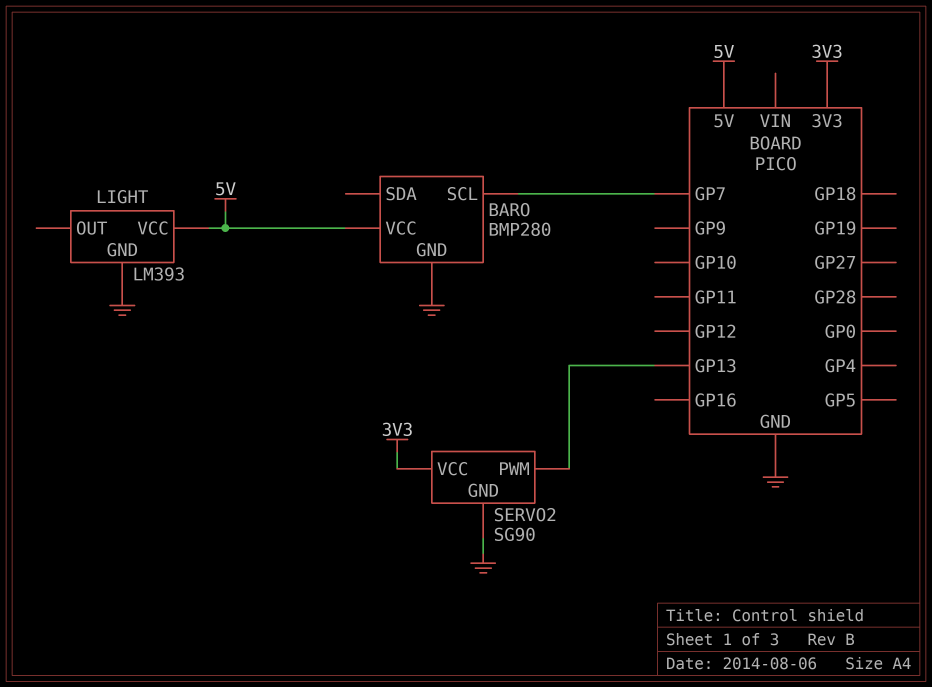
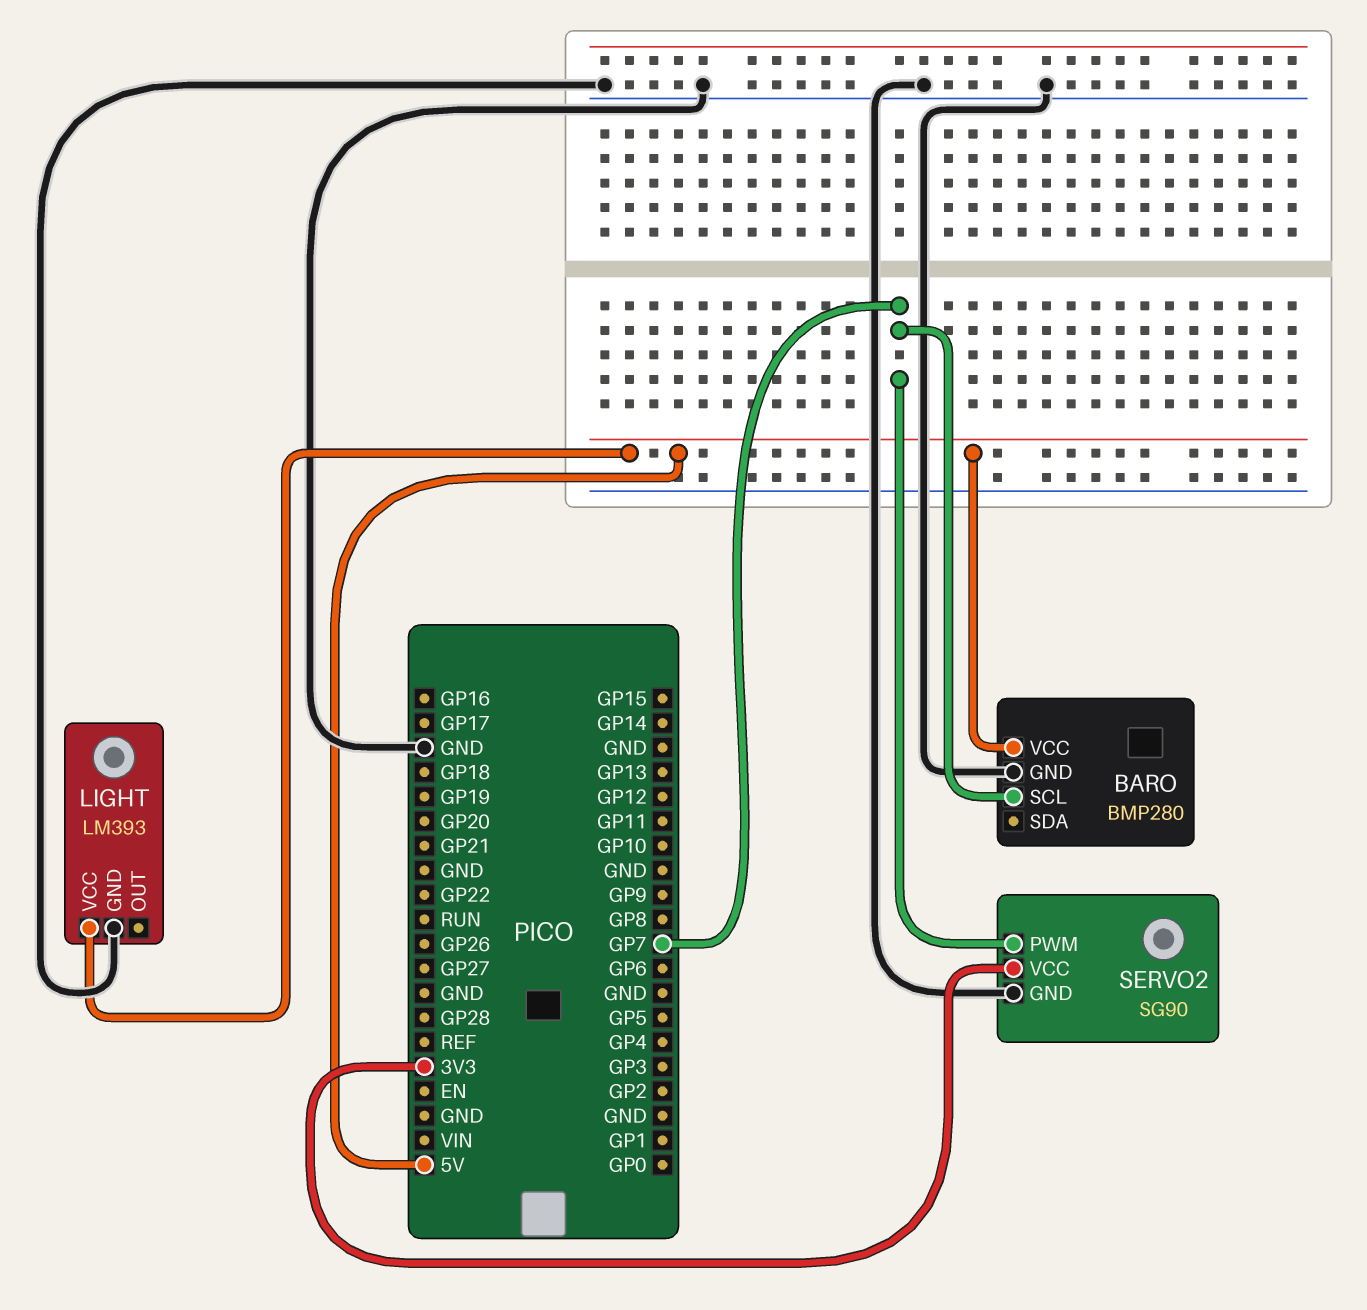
SERVO2 pin PWM: GP13 -> GP7

